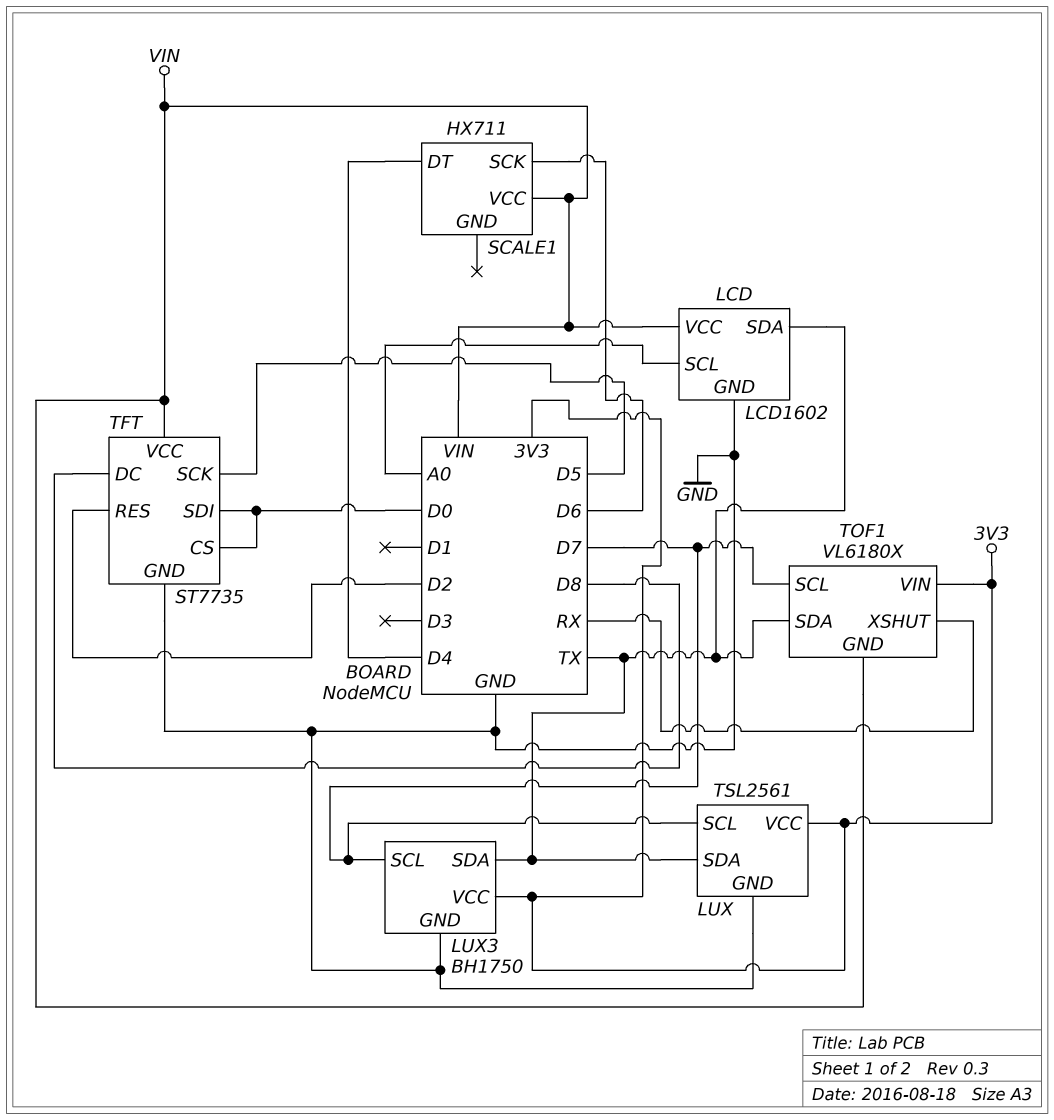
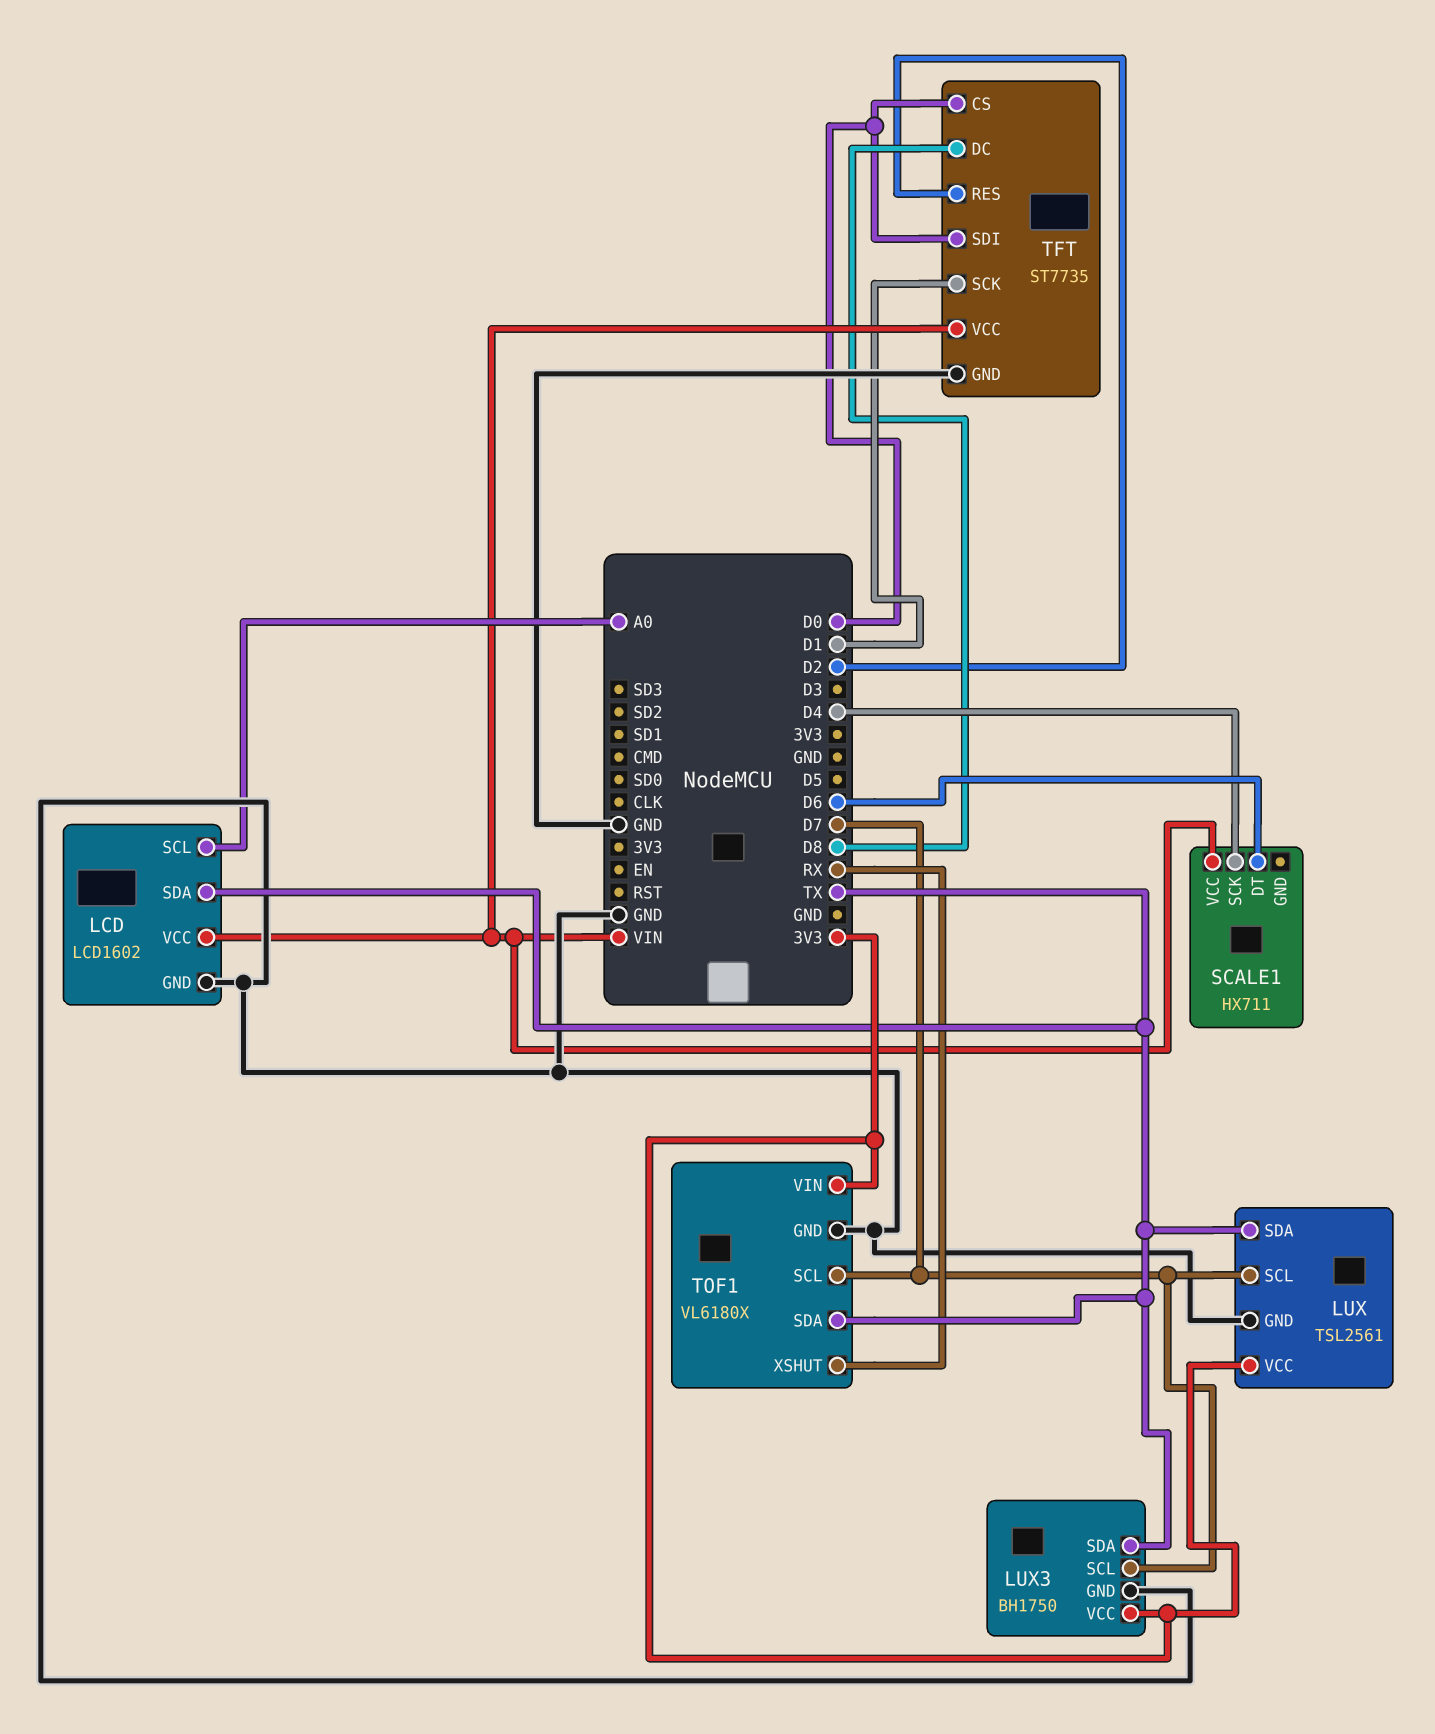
SCALE1 pin DT: D4 -> D6
SCALE1 pin SCK: D6 -> D4
TFT pin SCK: D5 -> D1
TOF1 pin GND: VIN -> GND

